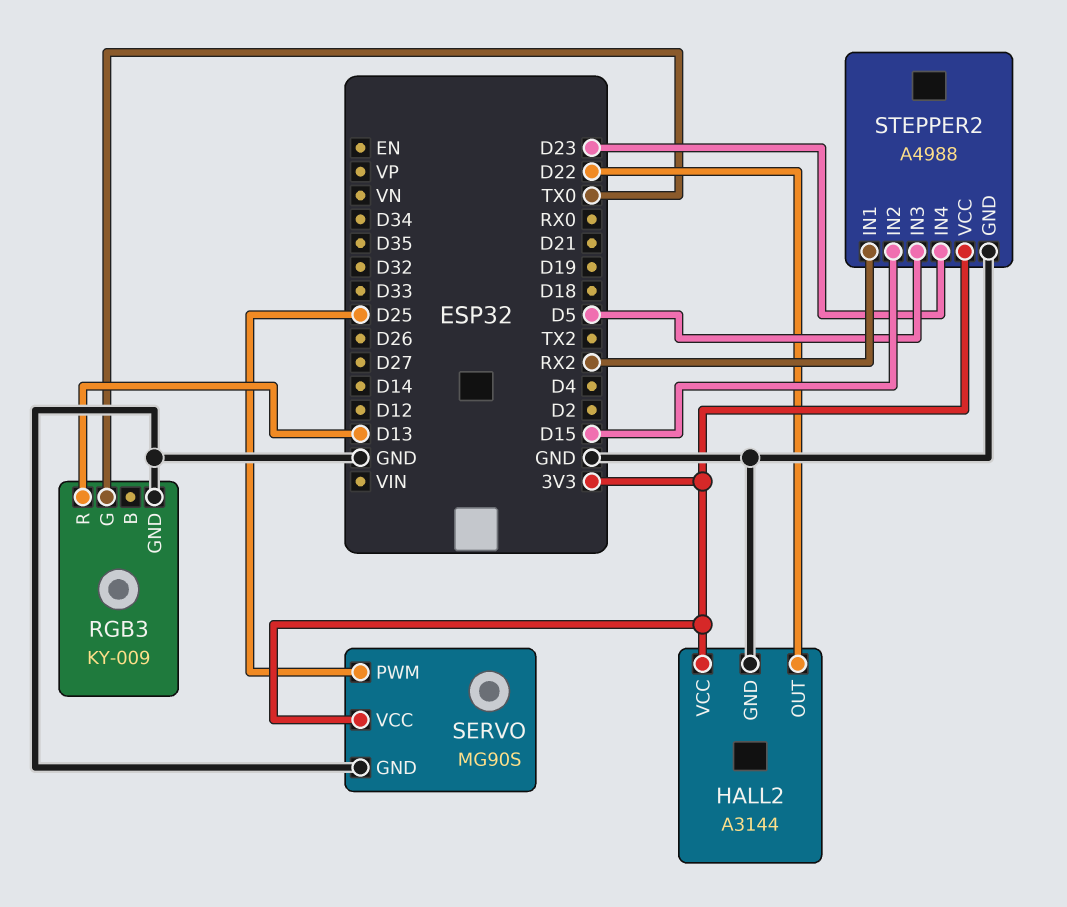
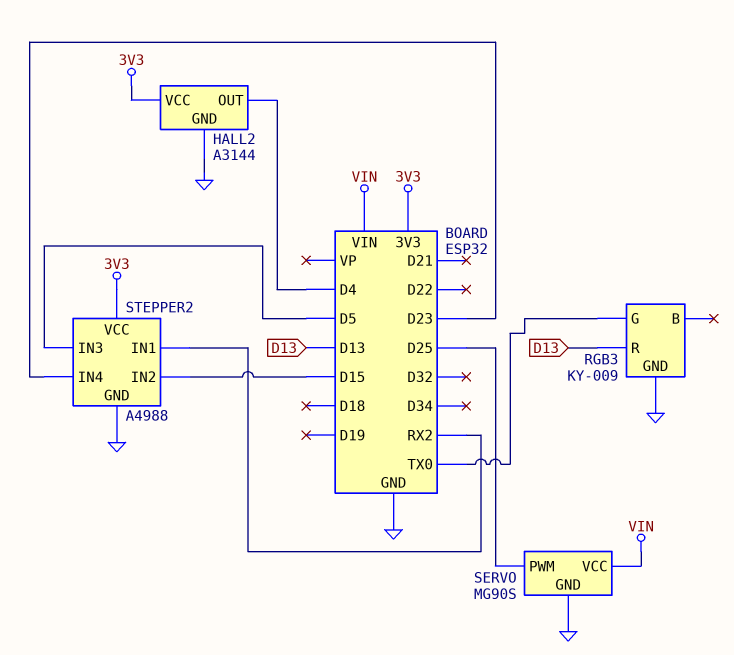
HALL2 pin OUT: D22 -> D4
SERVO pin VCC: 3V3 -> VIN

